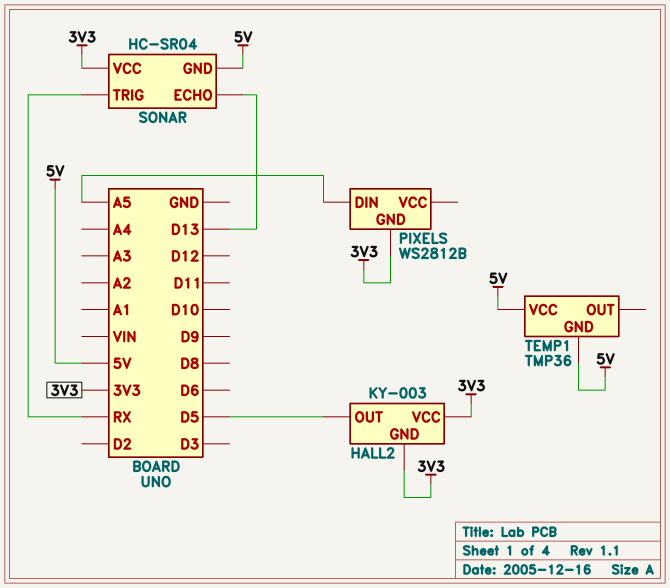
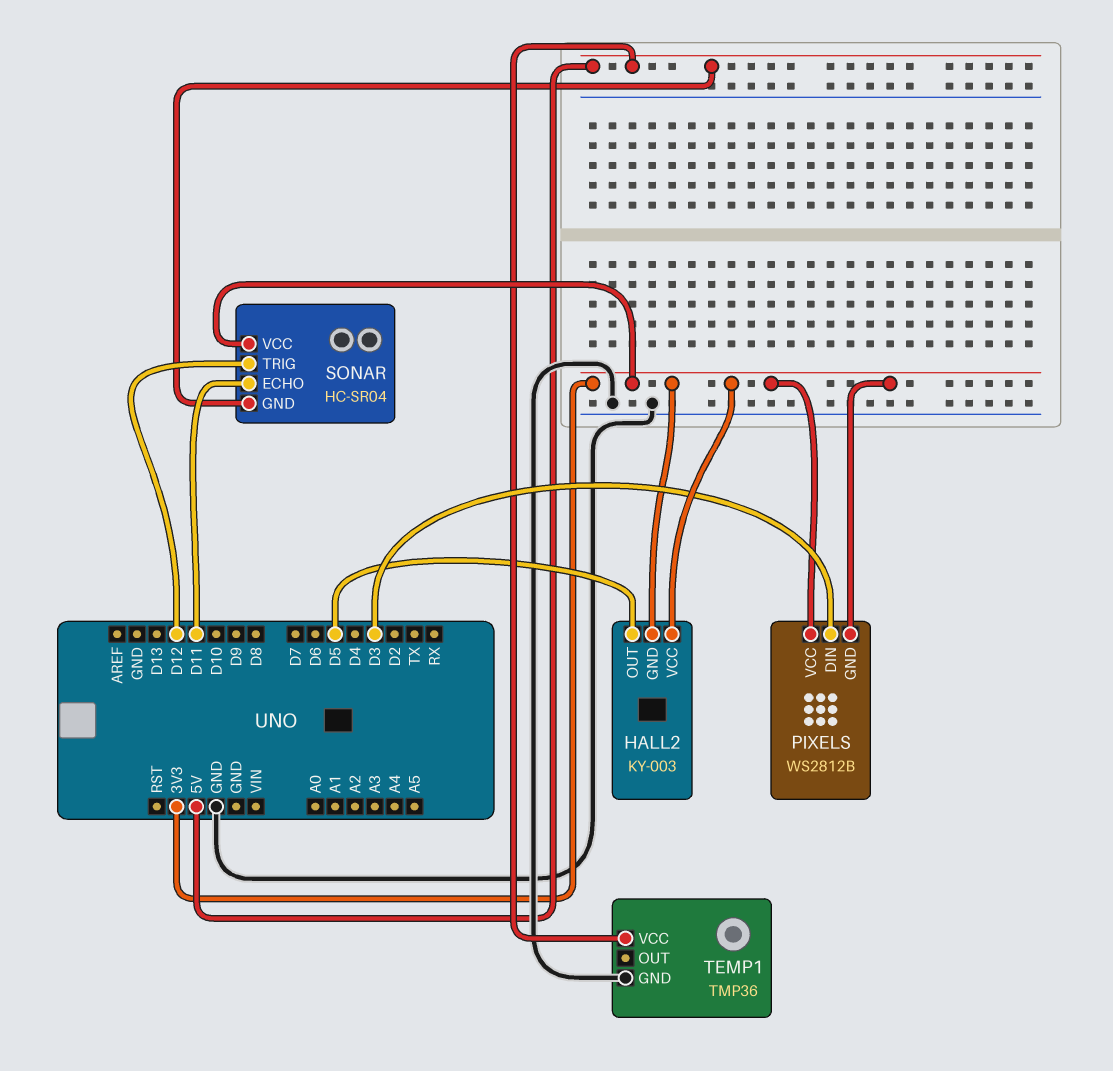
PIXELS pin DIN: A5 -> D3
PIXELS pin VCC: none -> 3V3
SONAR pin ECHO: D13 -> D11
SONAR pin TRIG: RX -> D12
TEMP1 pin GND: 5V -> GND

